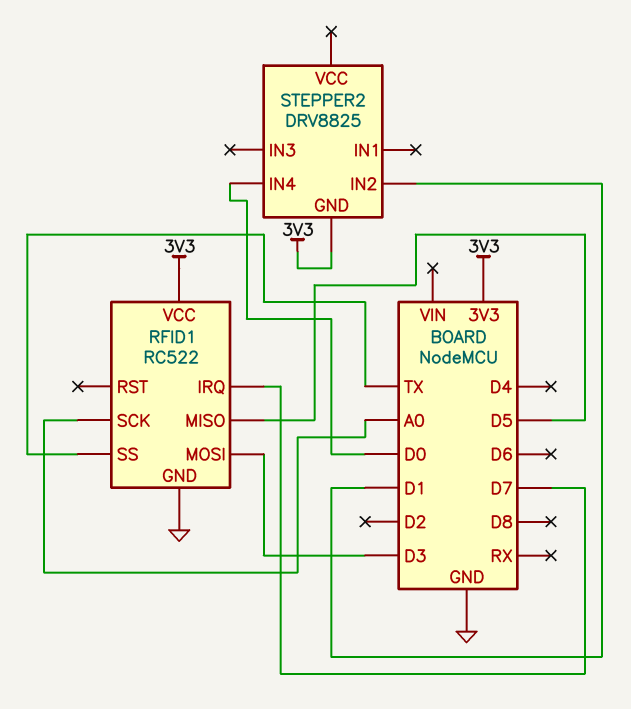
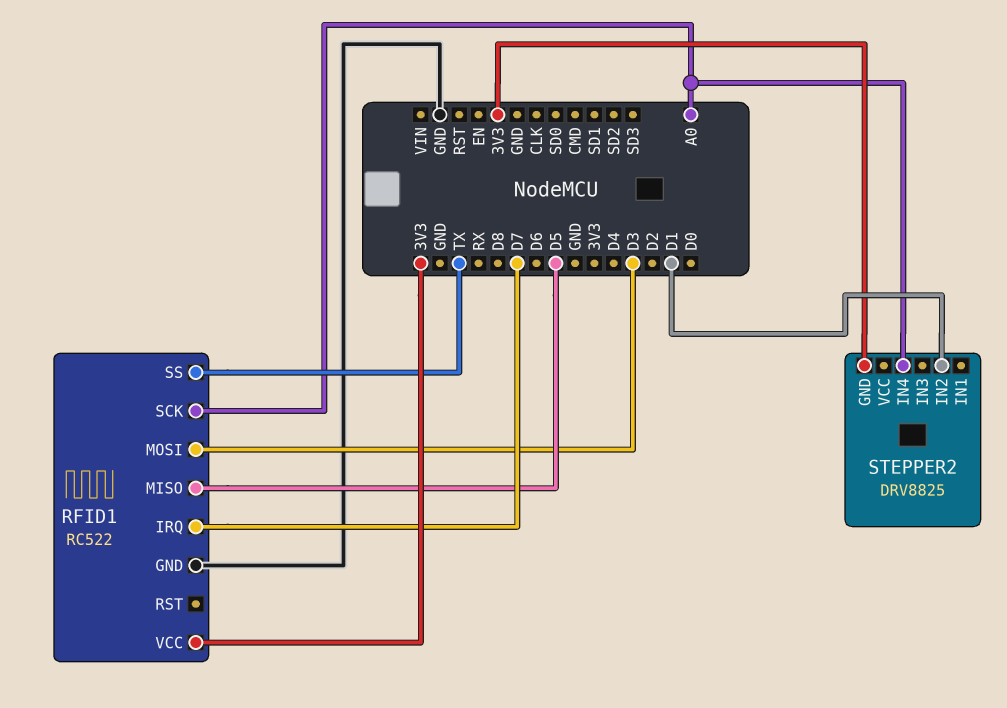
STEPPER2 pin IN4: D0 -> A0

